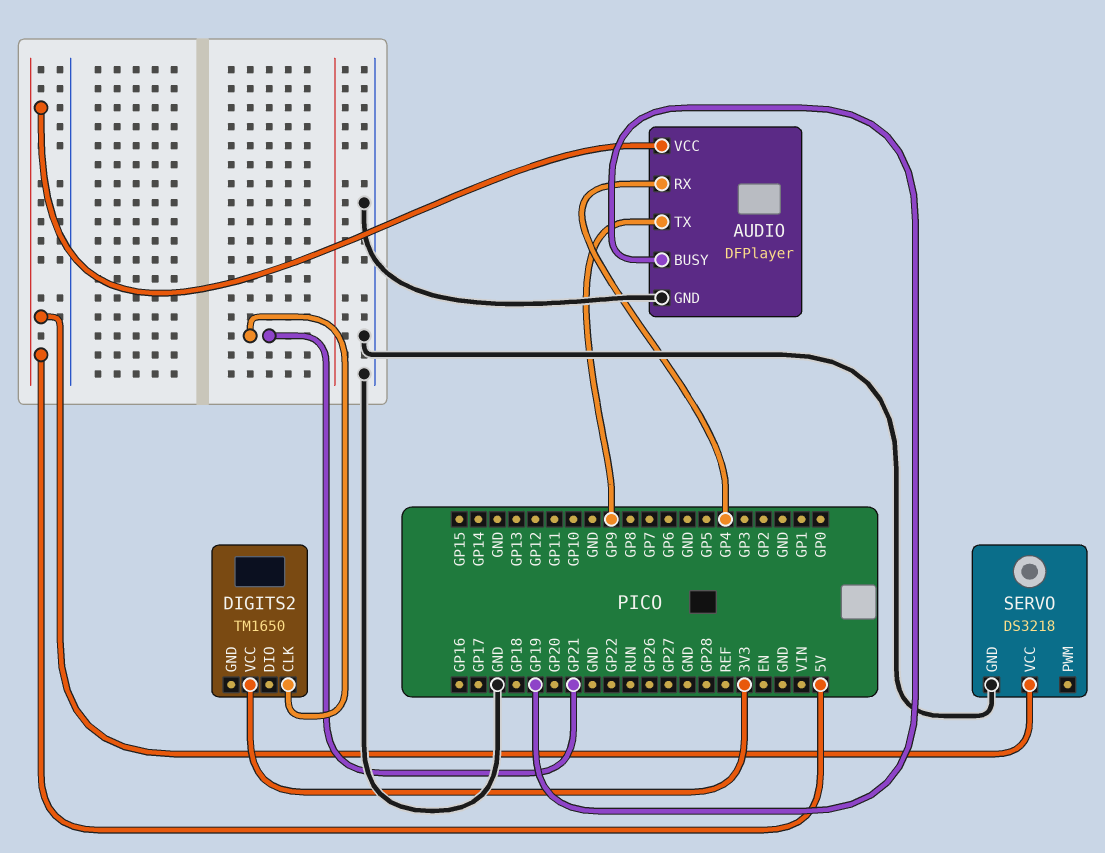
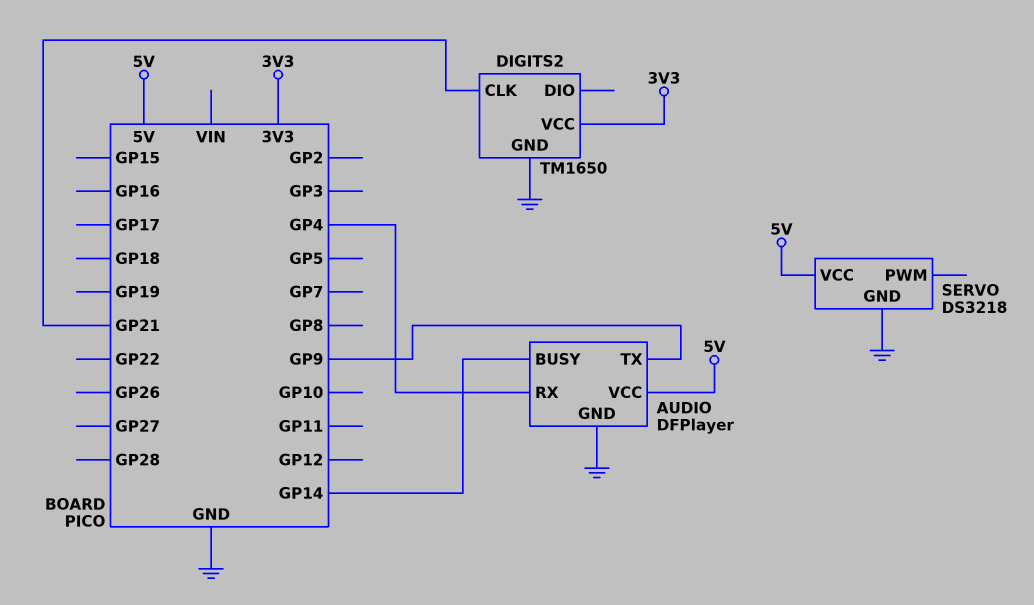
AUDIO pin BUSY: GP19 -> GP14
DIGITS2 pin GND: none -> GND

